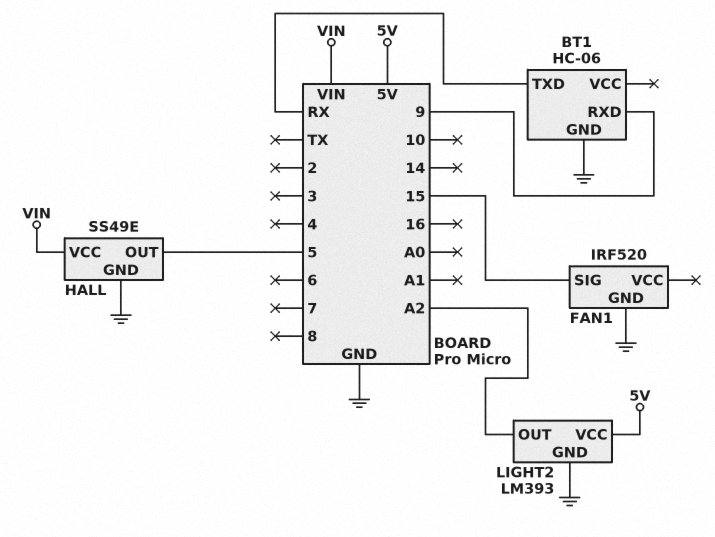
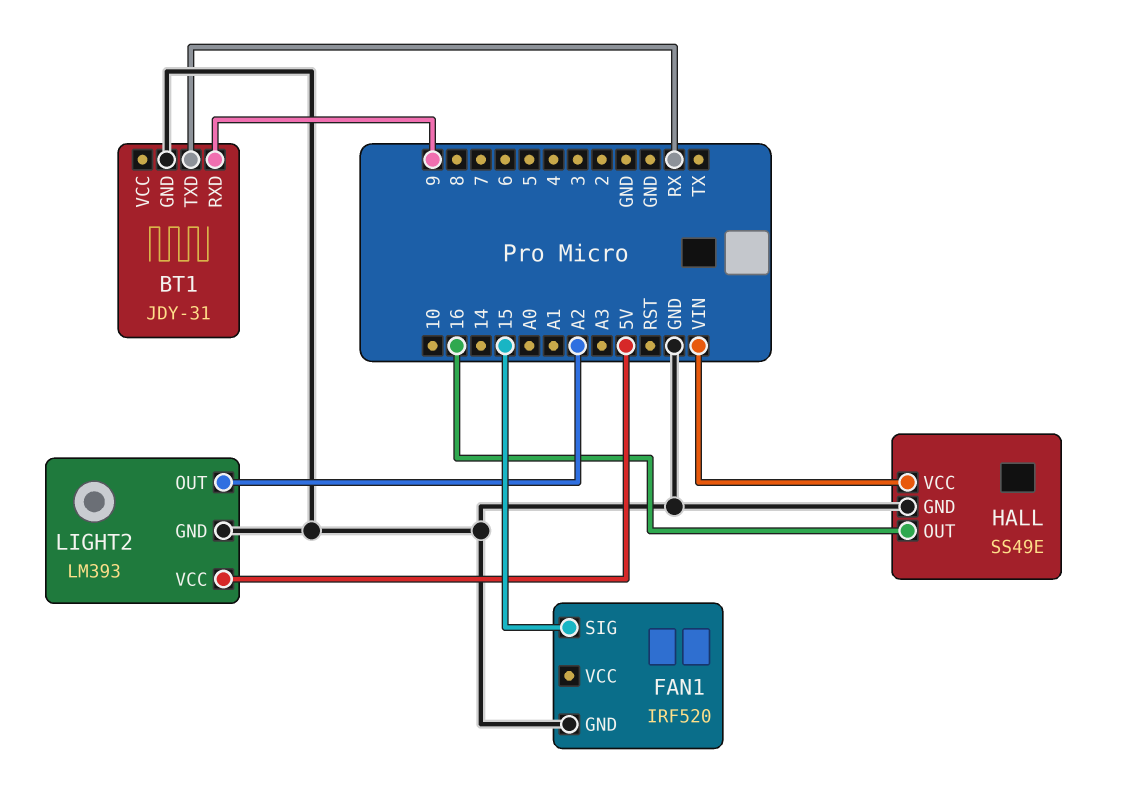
BT1: HC-06 -> JDY-31
HALL pin OUT: 5 -> 16

